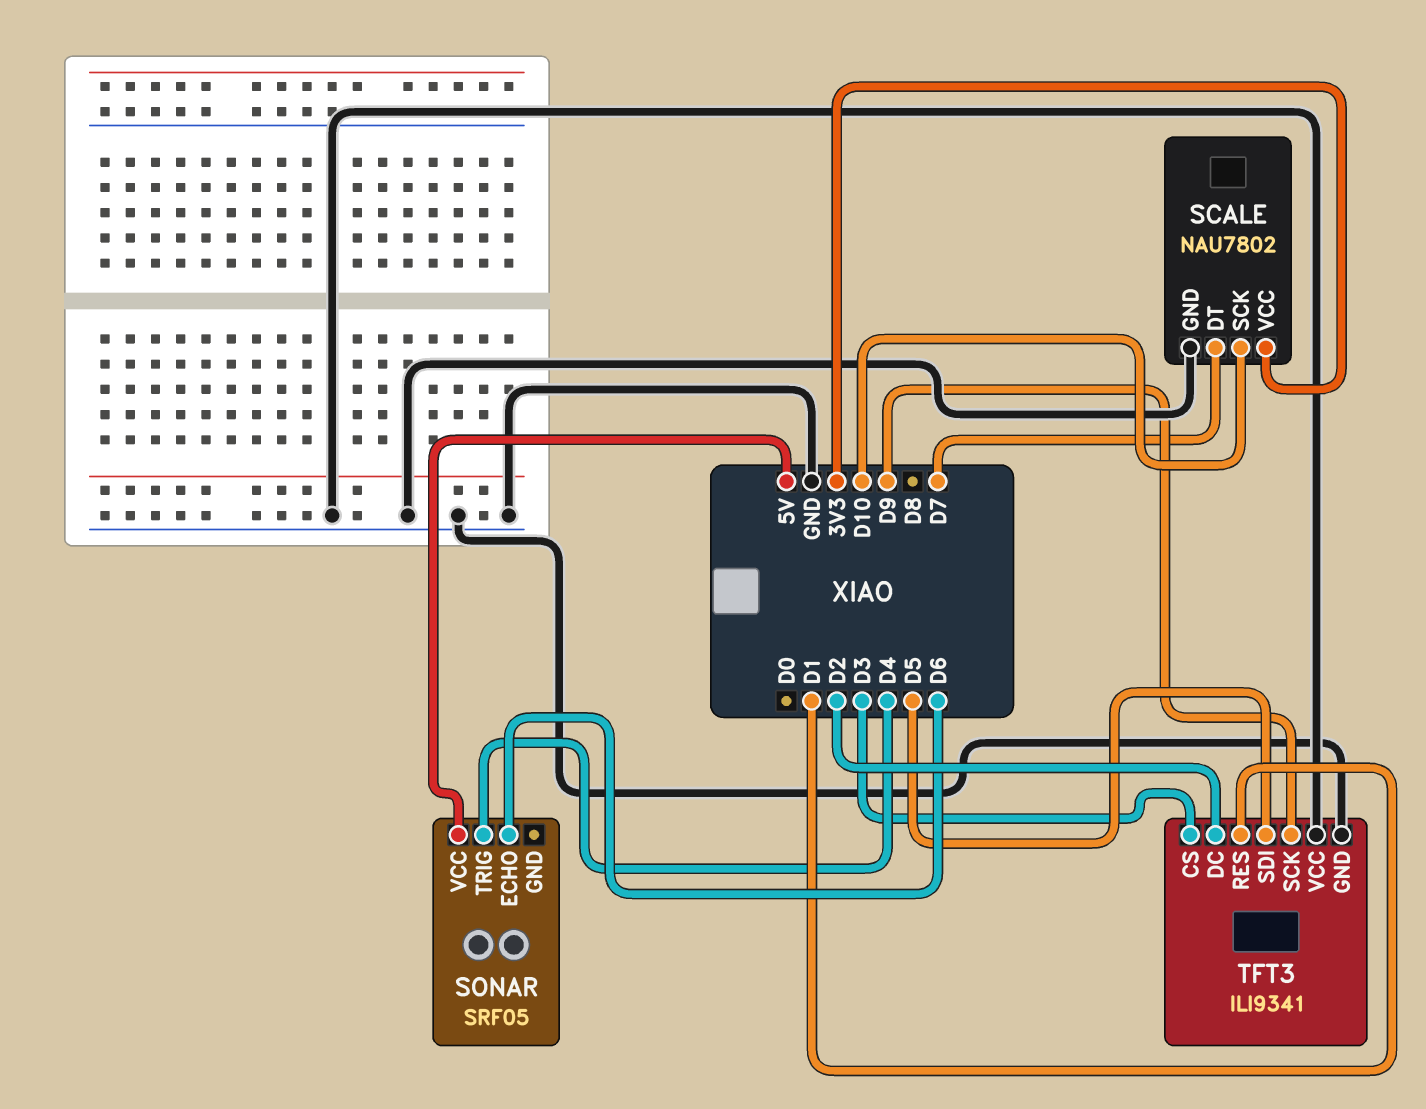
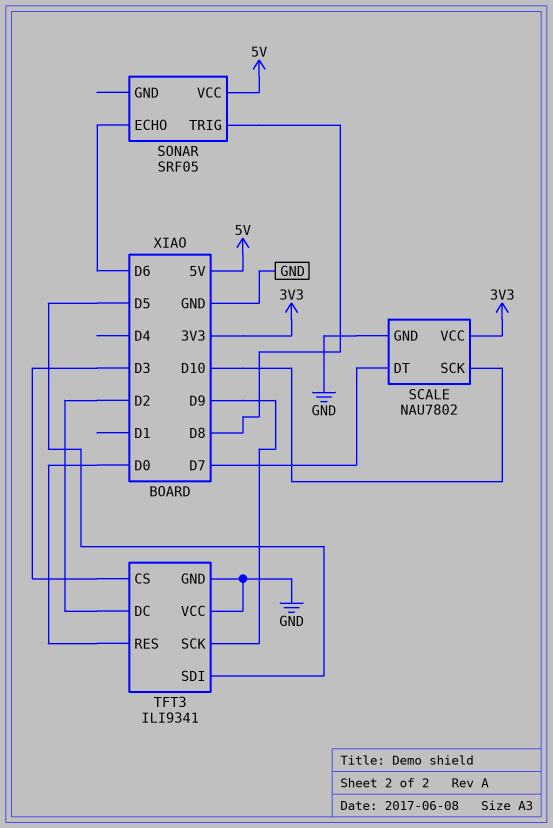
SONAR pin TRIG: D4 -> D8
TFT3 pin RES: D1 -> D0

